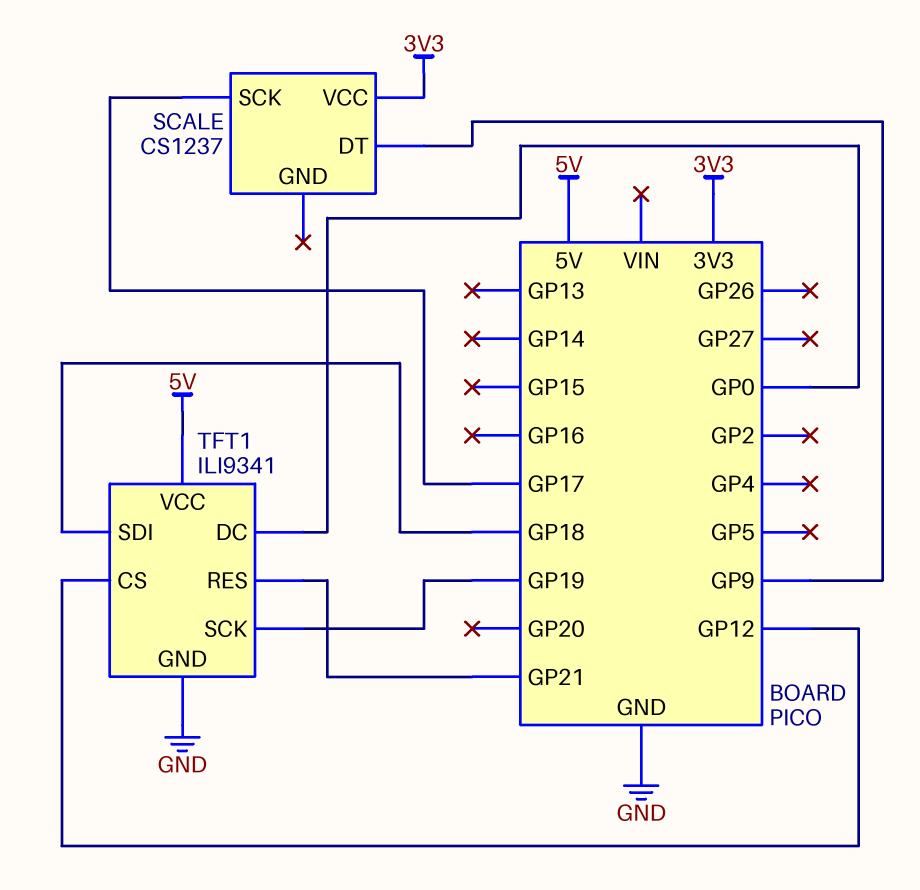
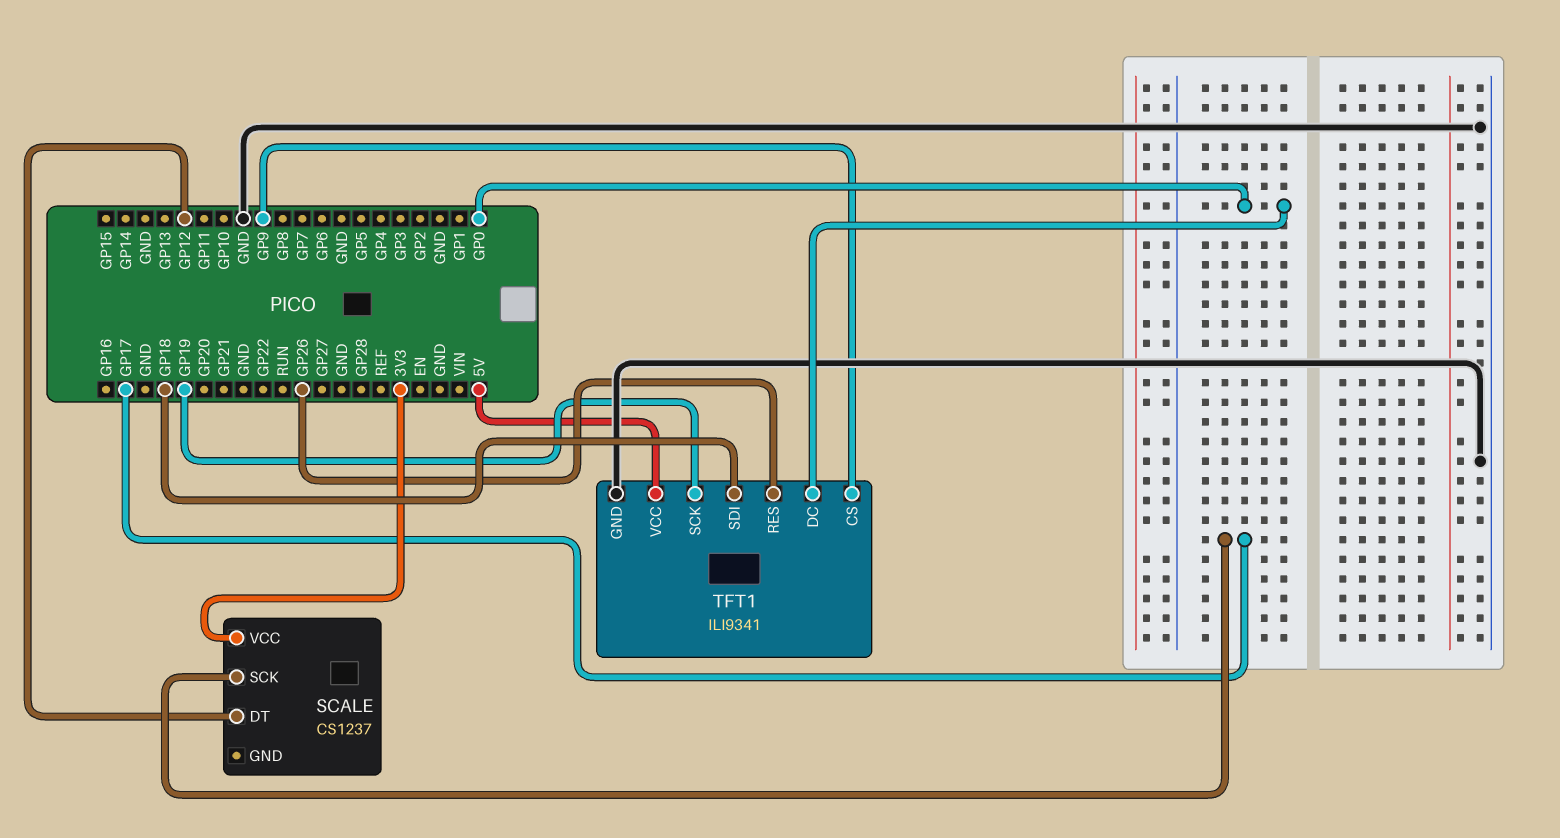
SCALE pin DT: GP9 -> GP12
TFT1 pin CS: GP12 -> GP9
TFT1 pin RES: GP21 -> GP26

